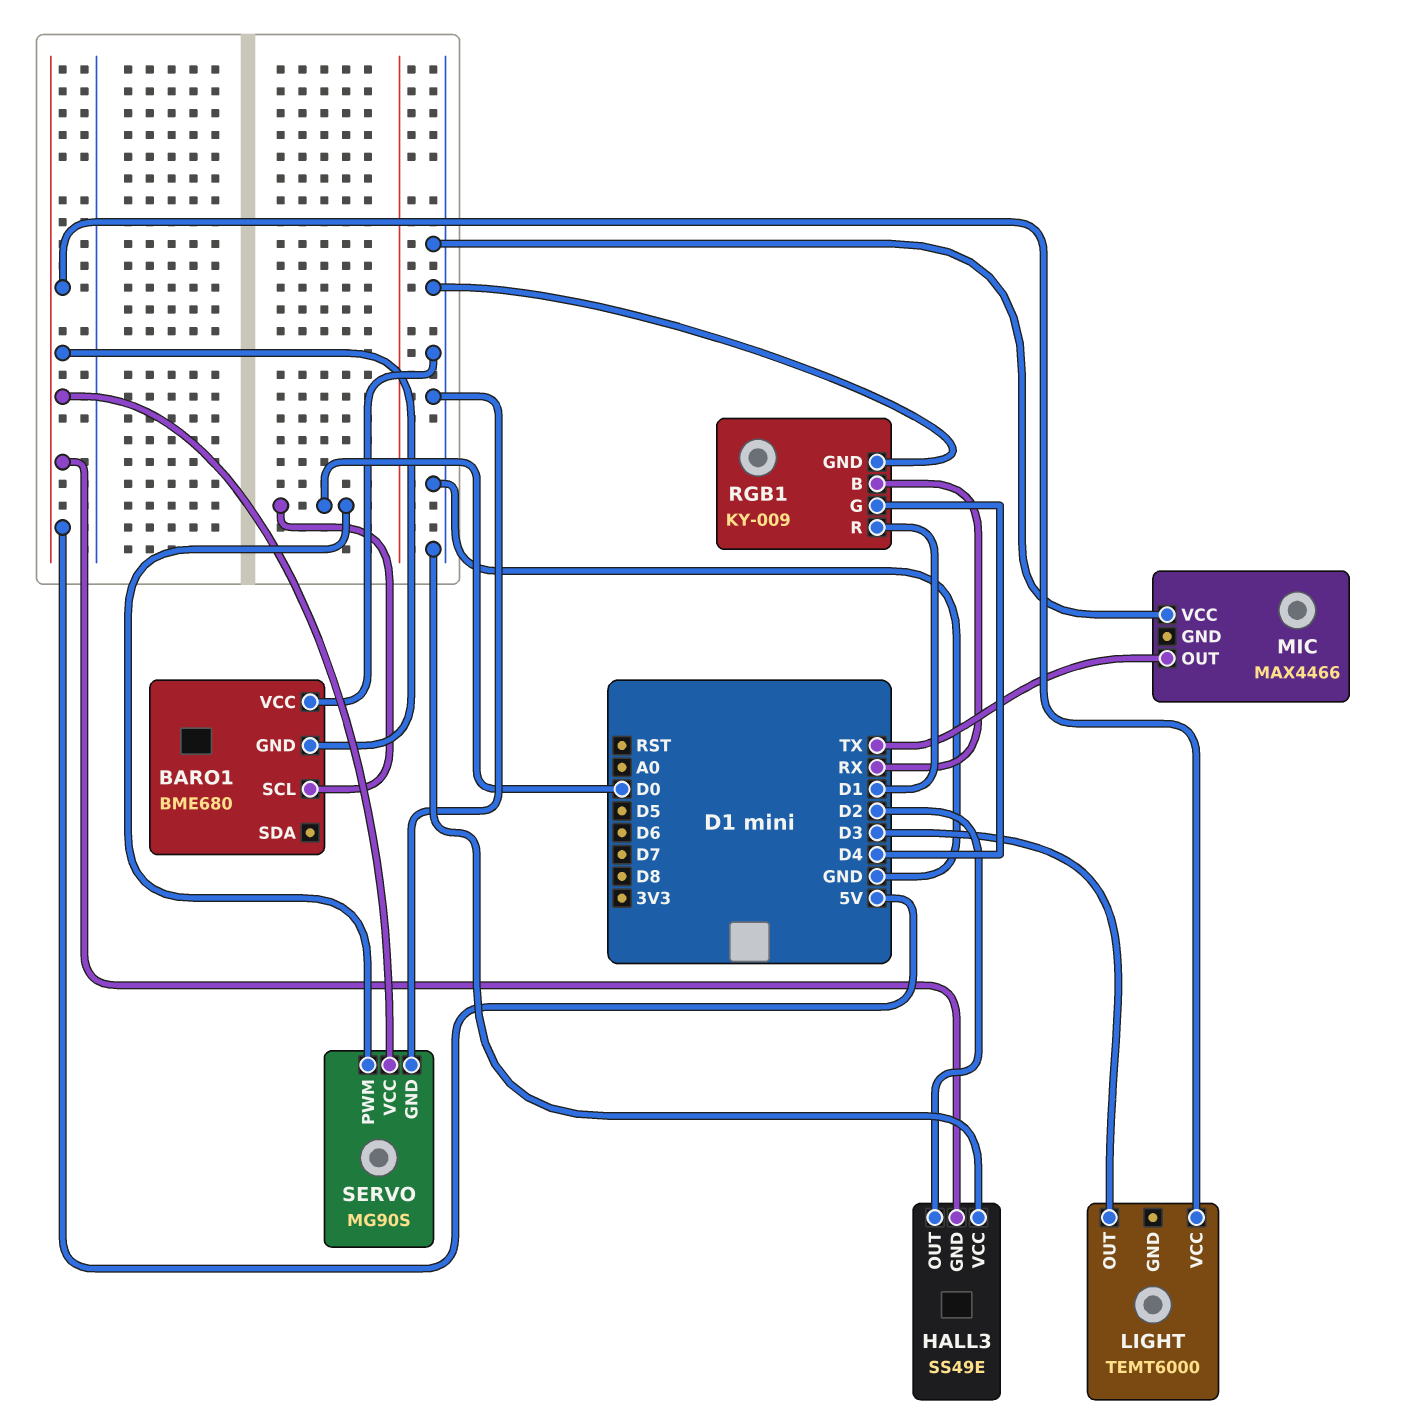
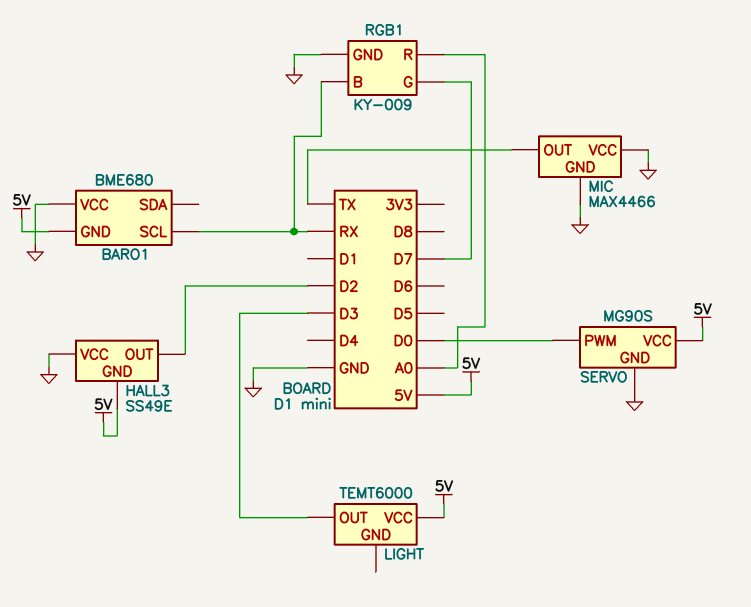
BARO1 pin SCL: D0 -> RX
MIC pin GND: none -> GND
RGB1 pin G: D4 -> D7
RGB1 pin R: D1 -> A0

